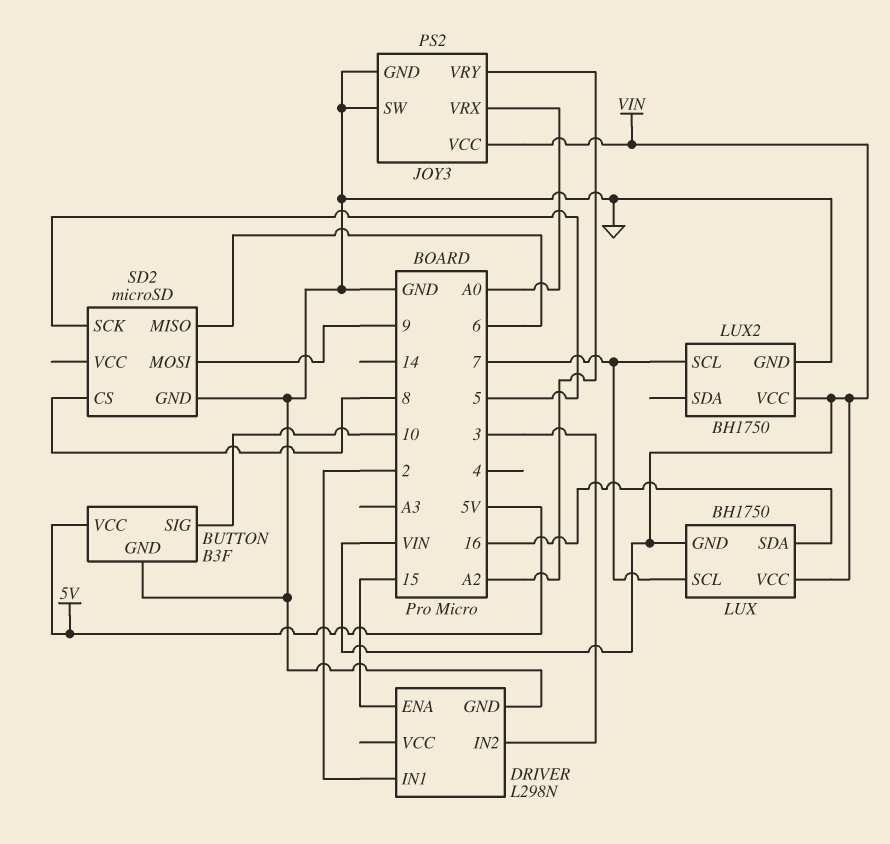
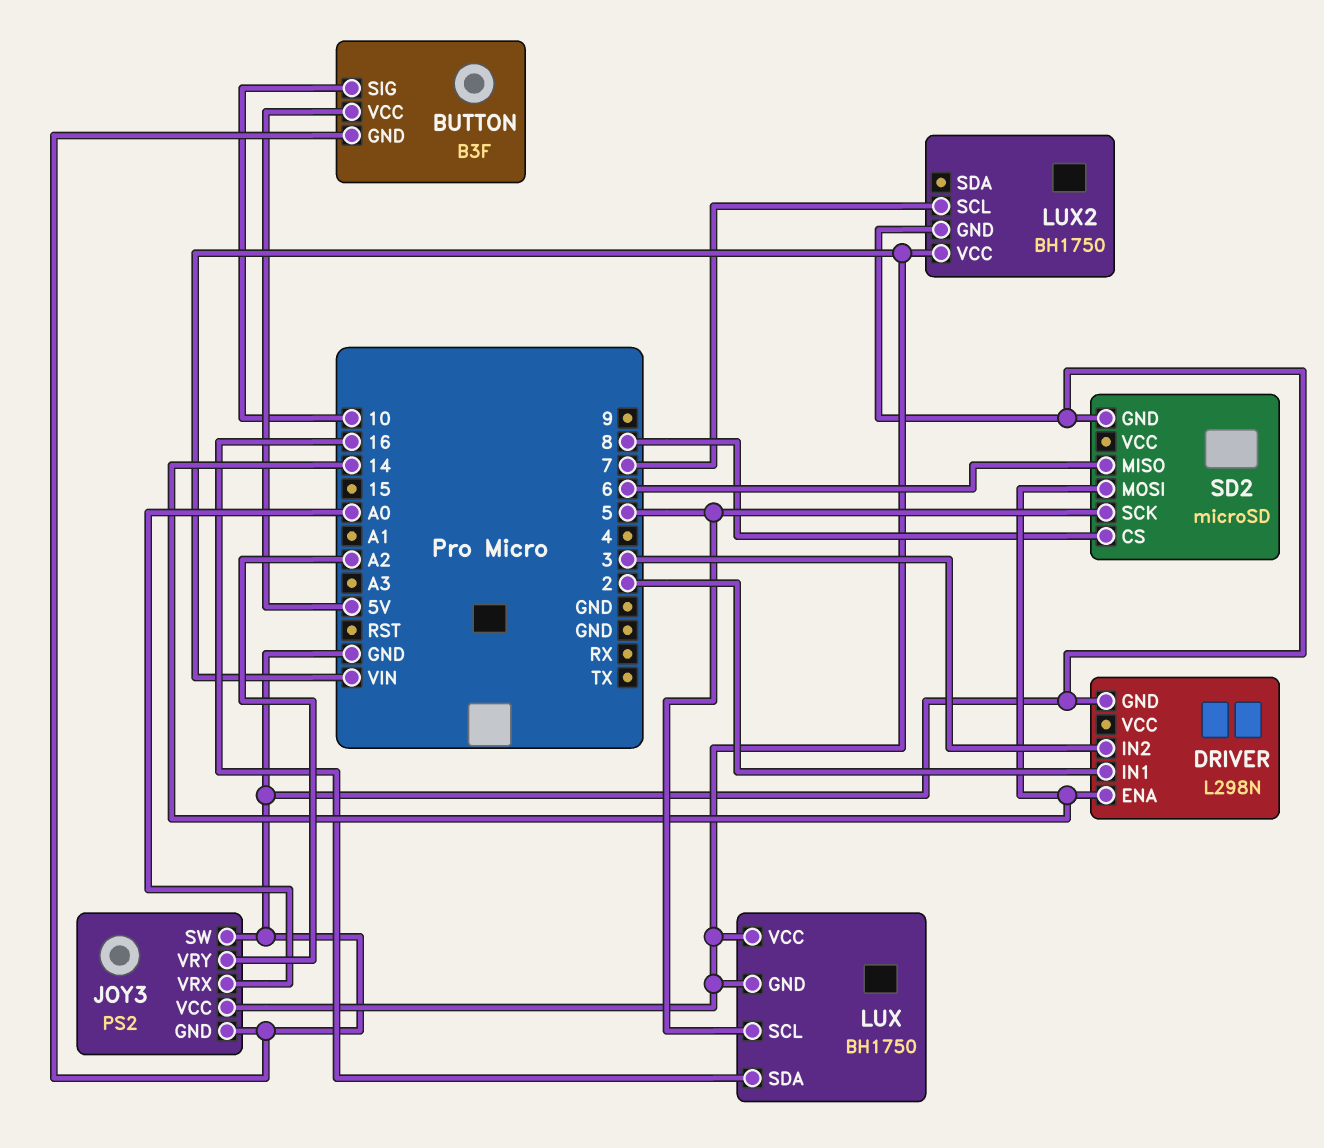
DRIVER pin ENA: 15 -> 14
LUX pin SCL: 7 -> 5
SD2 pin MOSI: 9 -> 14

